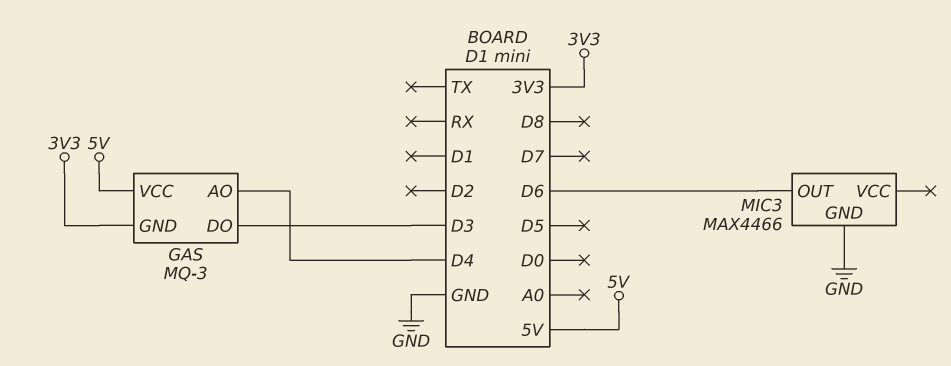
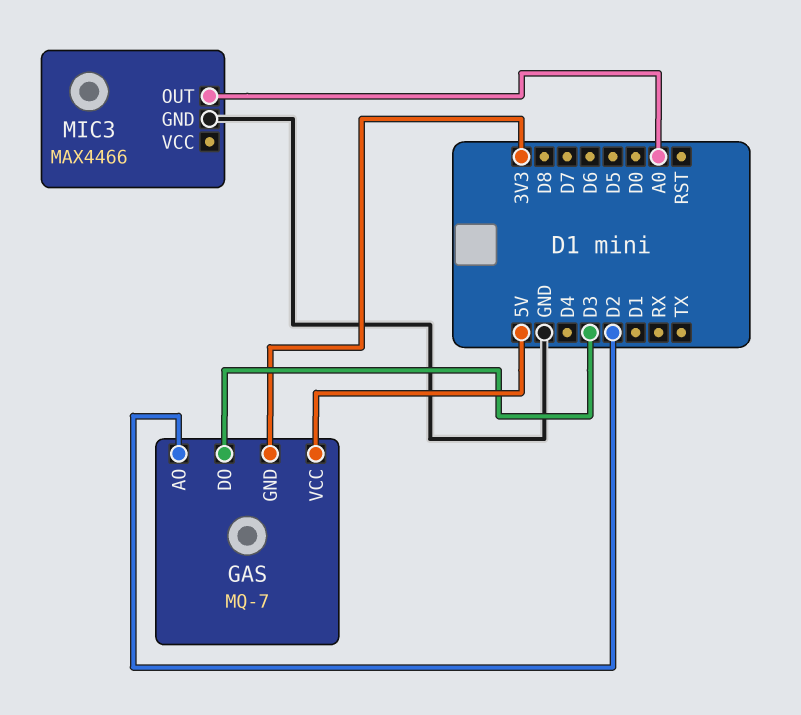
GAS: MQ-3 -> MQ-7
GAS pin AO: D4 -> D2
MIC3 pin OUT: D6 -> A0

